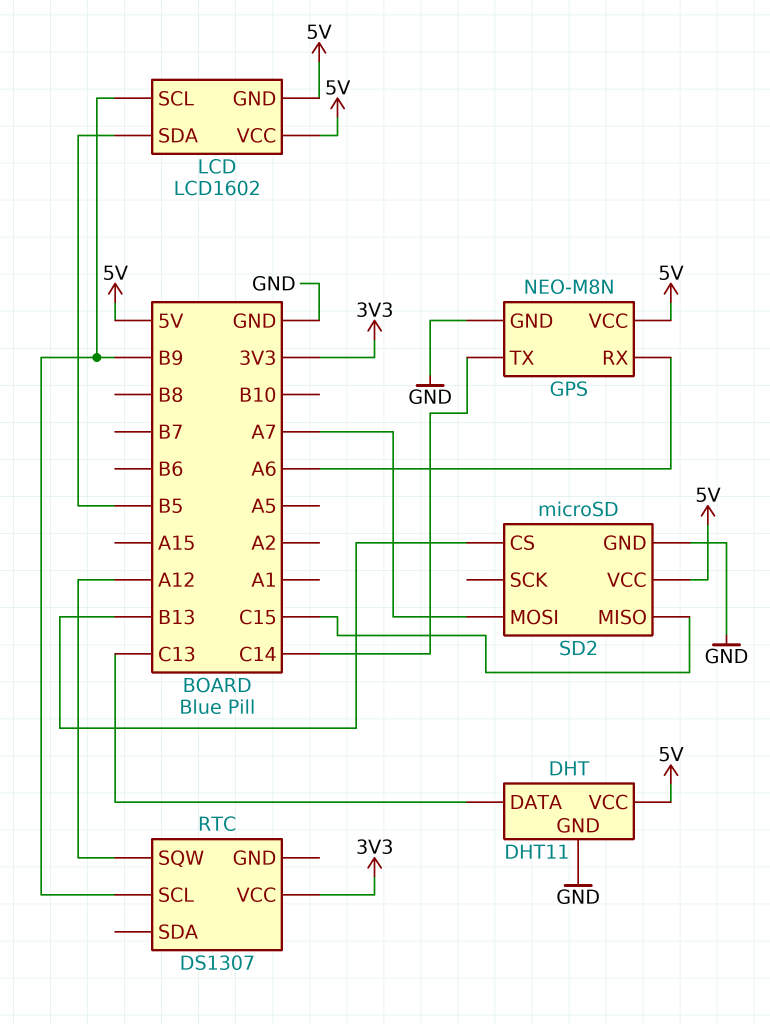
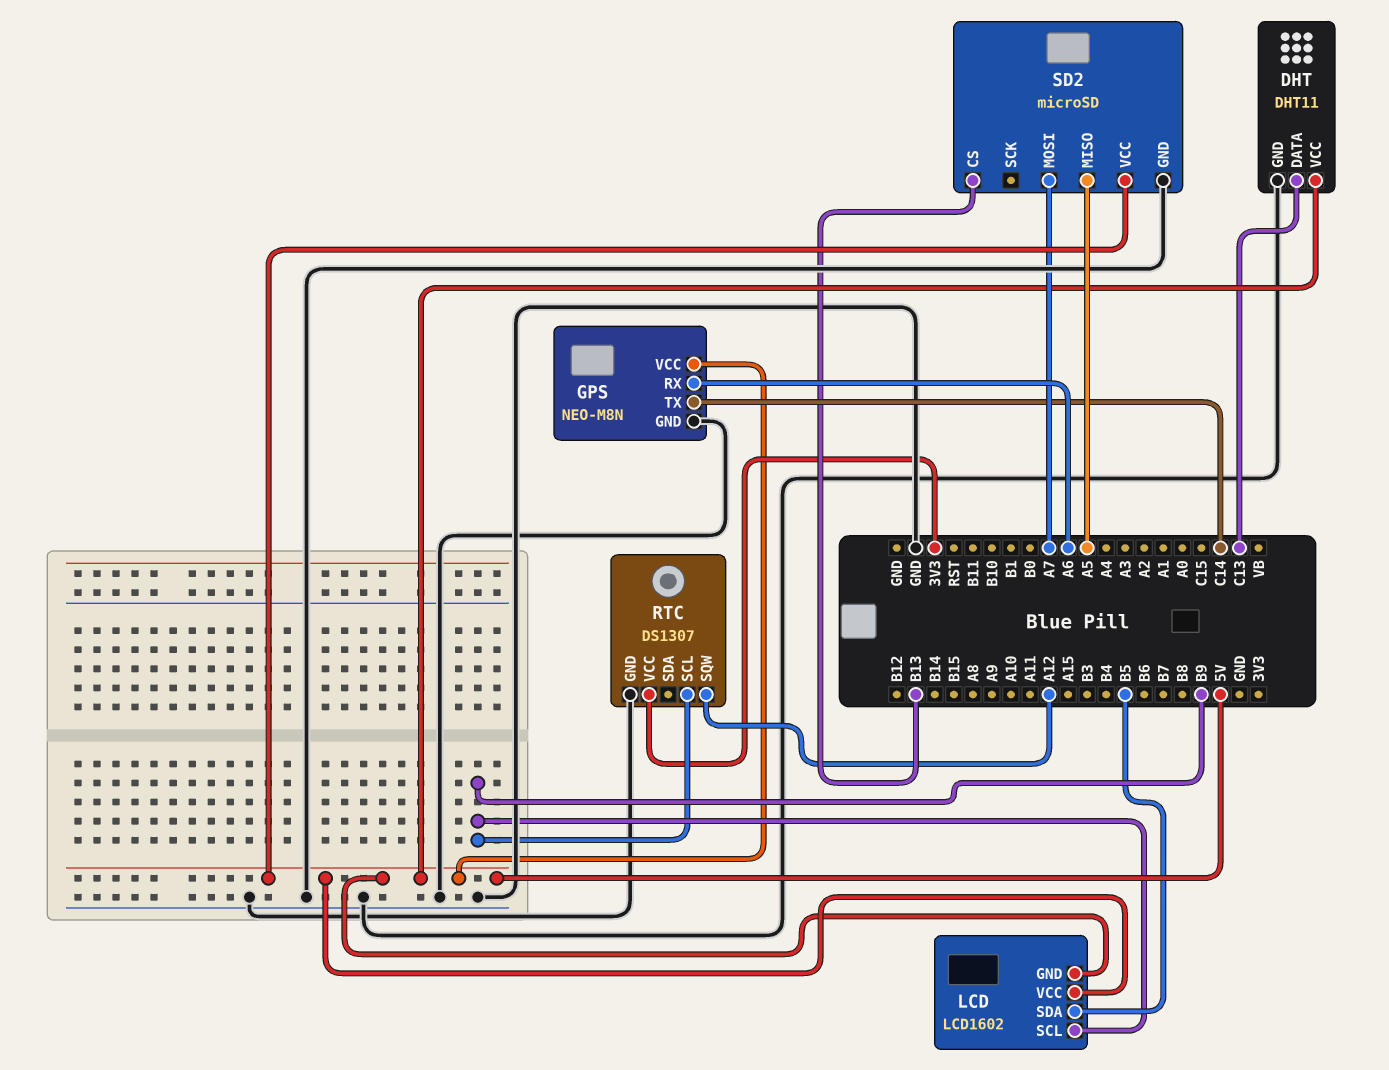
RTC pin GND: none -> GND
SD2 pin MISO: C15 -> A5

